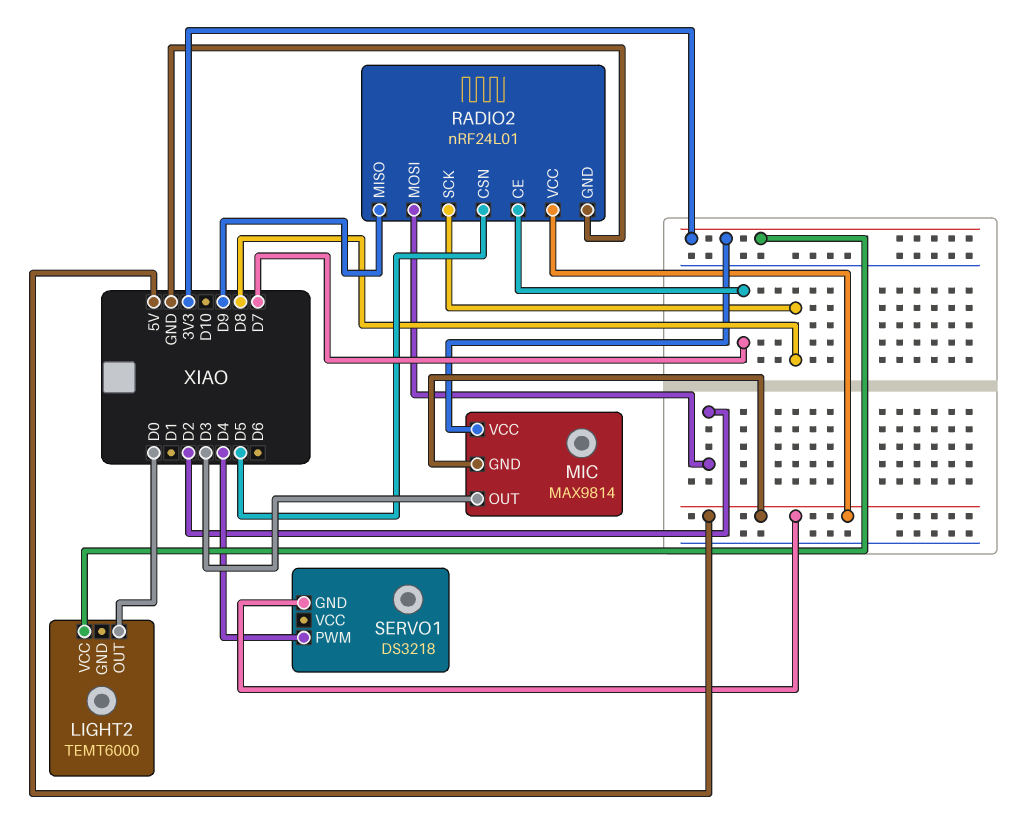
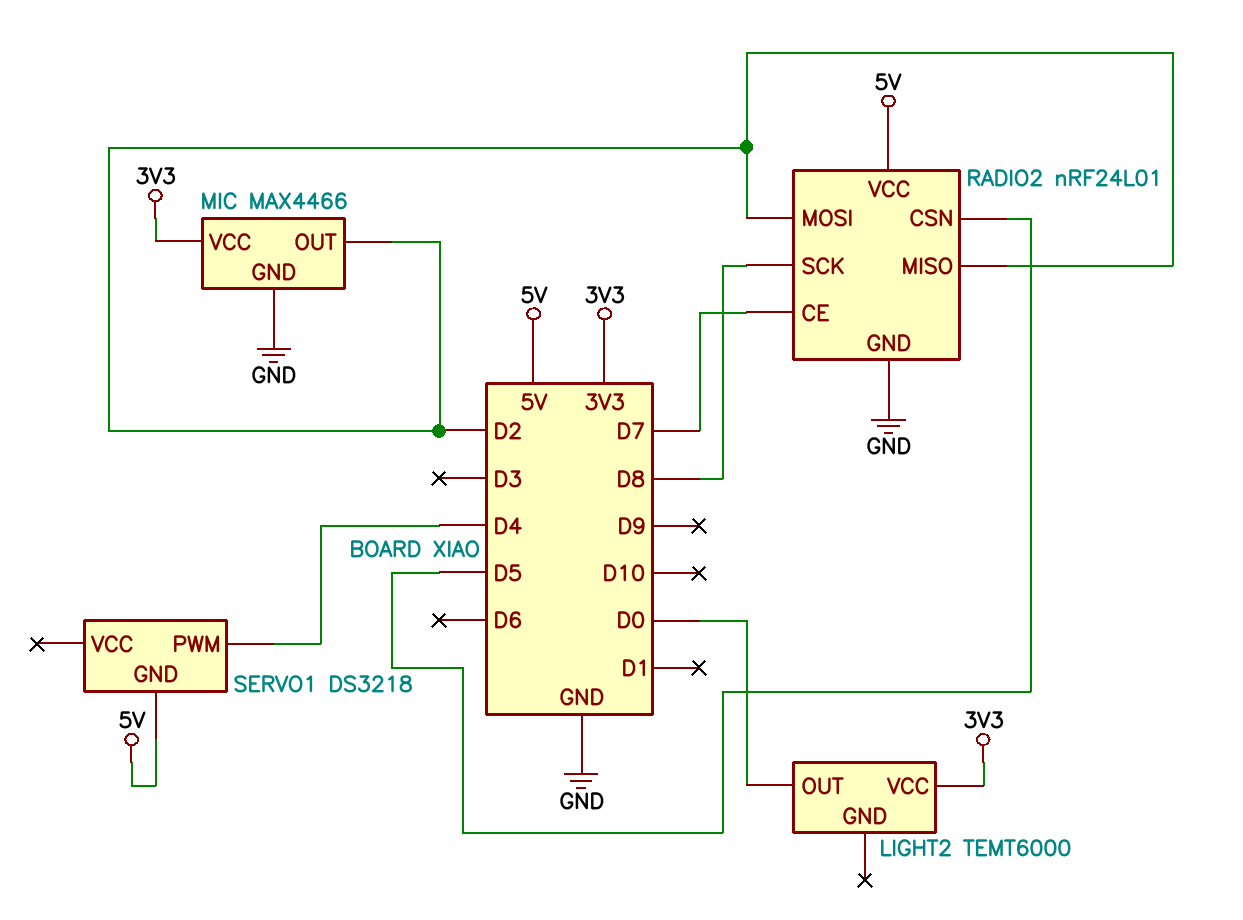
MIC: MAX9814 -> MAX4466
MIC pin GND: 5V -> GND
MIC pin OUT: D3 -> D2
RADIO2 pin MISO: D9 -> D2

